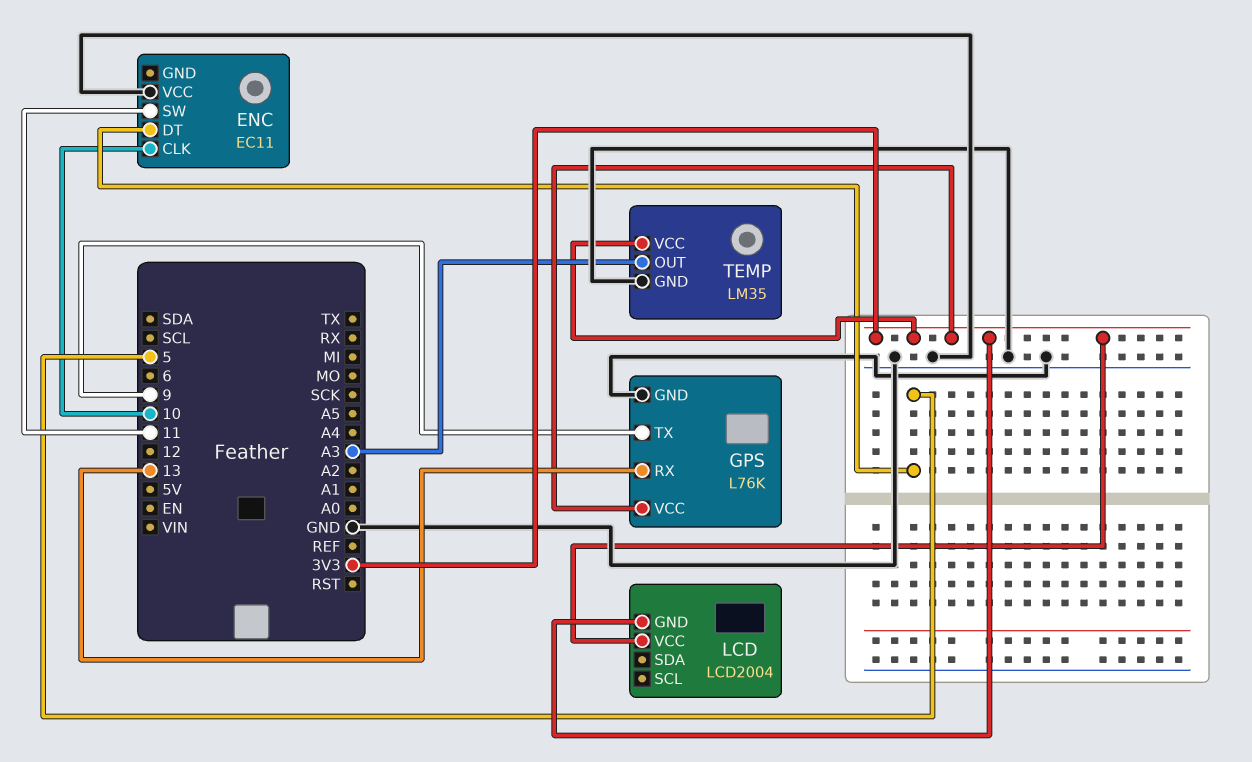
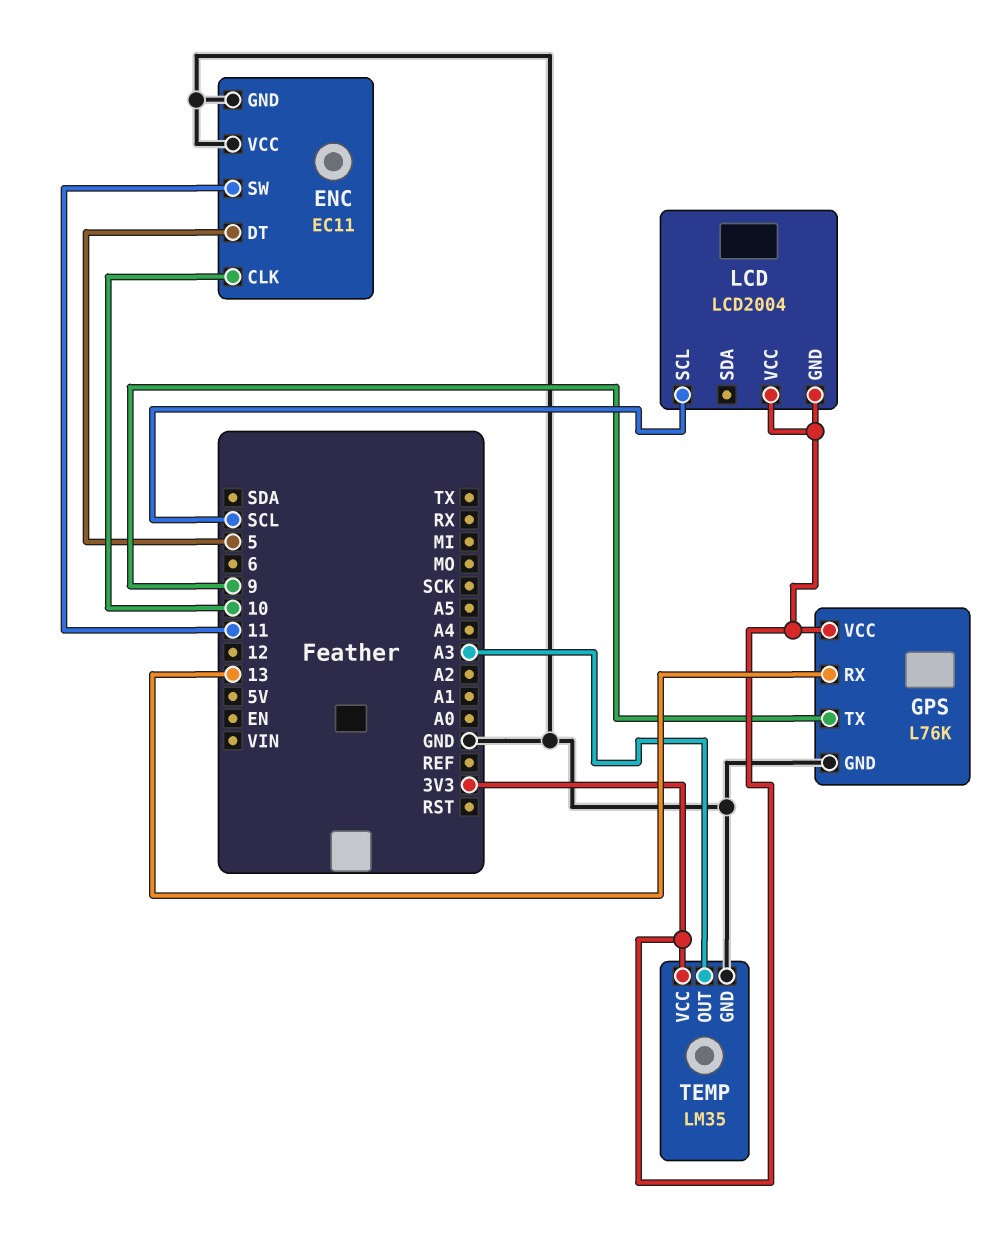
ENC pin GND: none -> GND
LCD pin SCL: none -> SCL

